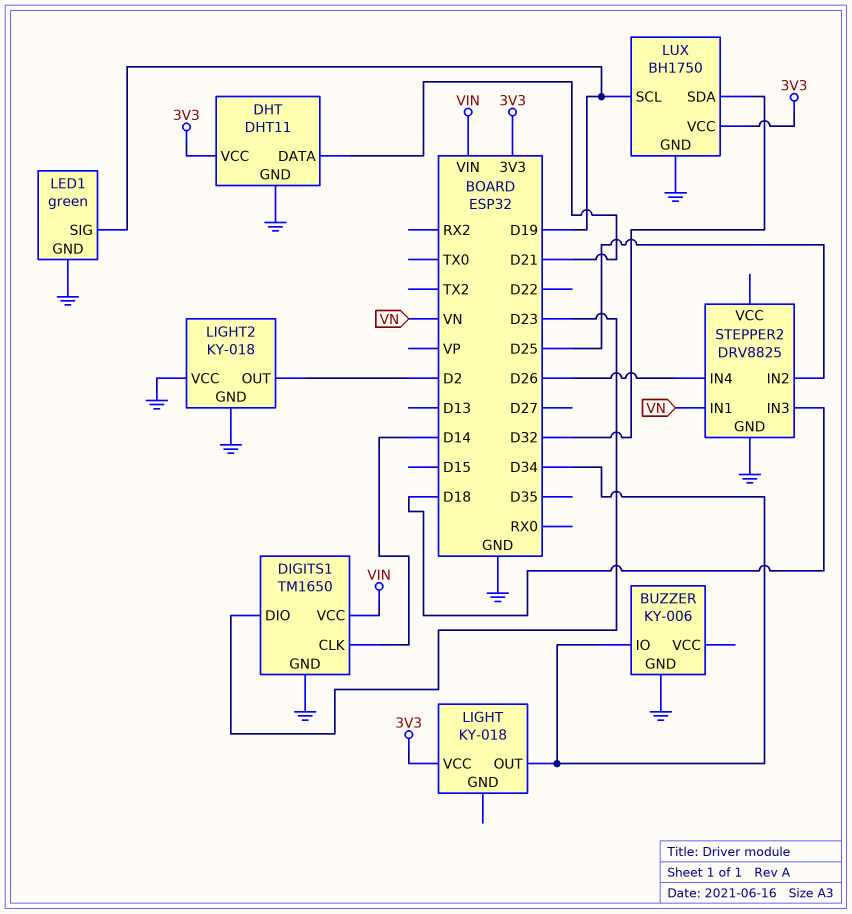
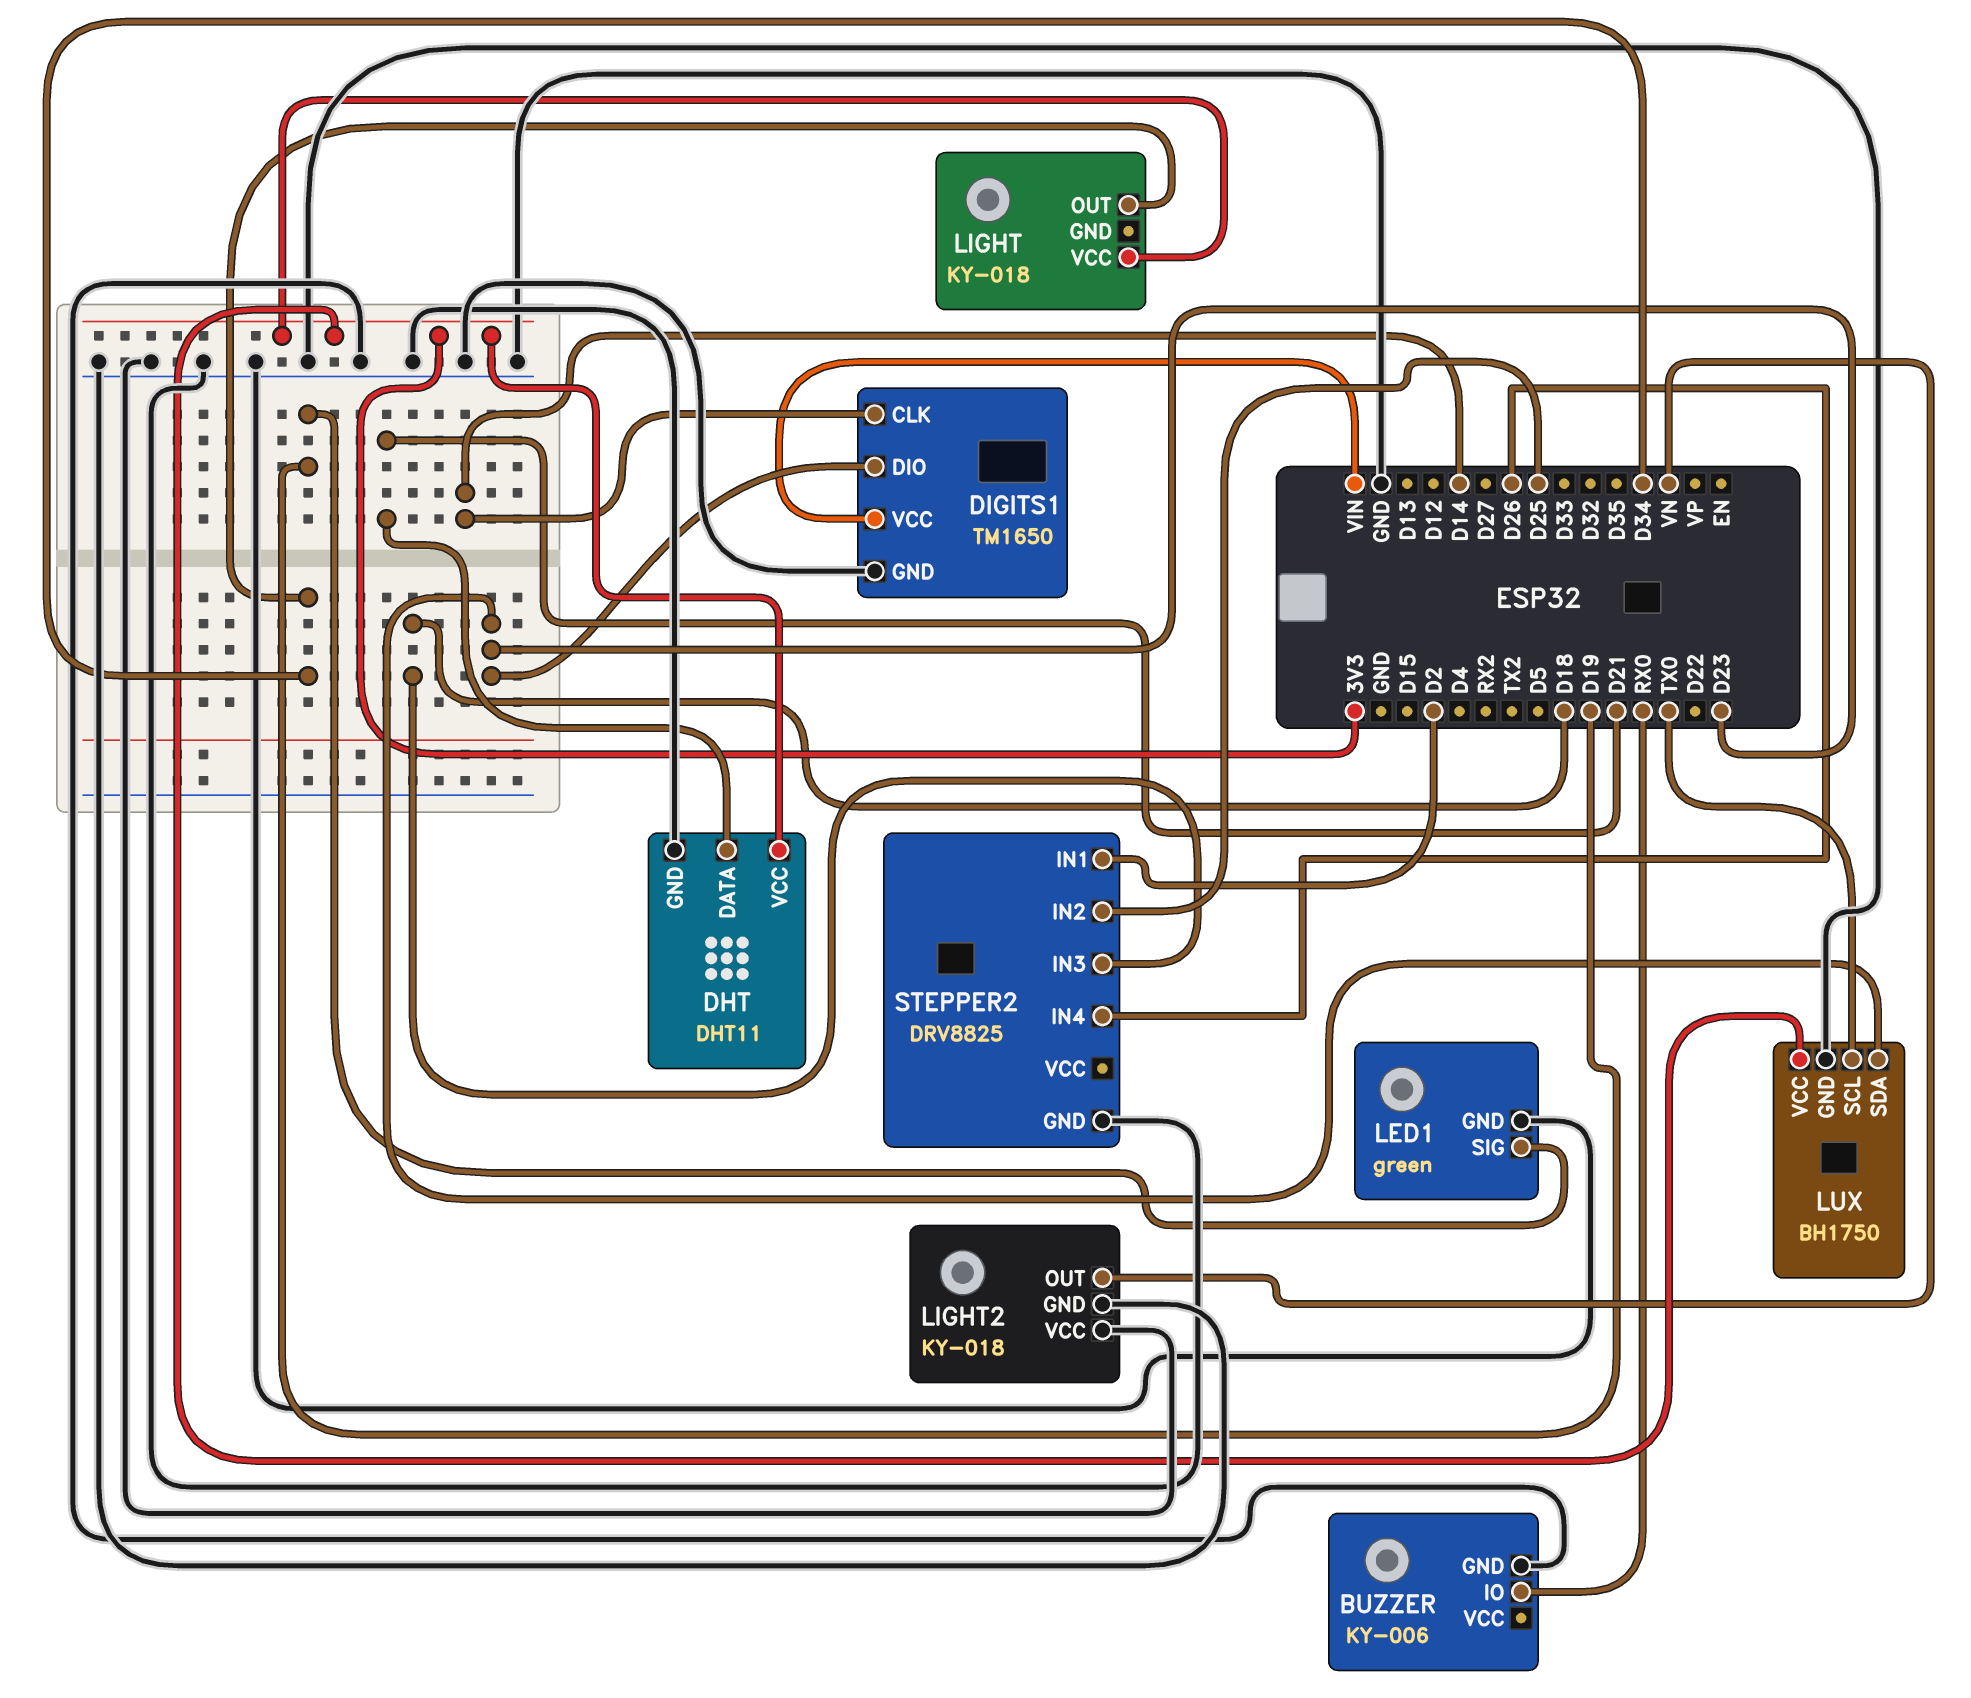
BUZZER pin IO: D34 -> RX0
LIGHT2 pin OUT: D2 -> VN
LUX pin SCL: D19 -> TX0
LUX pin SDA: D32 -> D23
STEPPER2 pin IN1: VN -> D2

